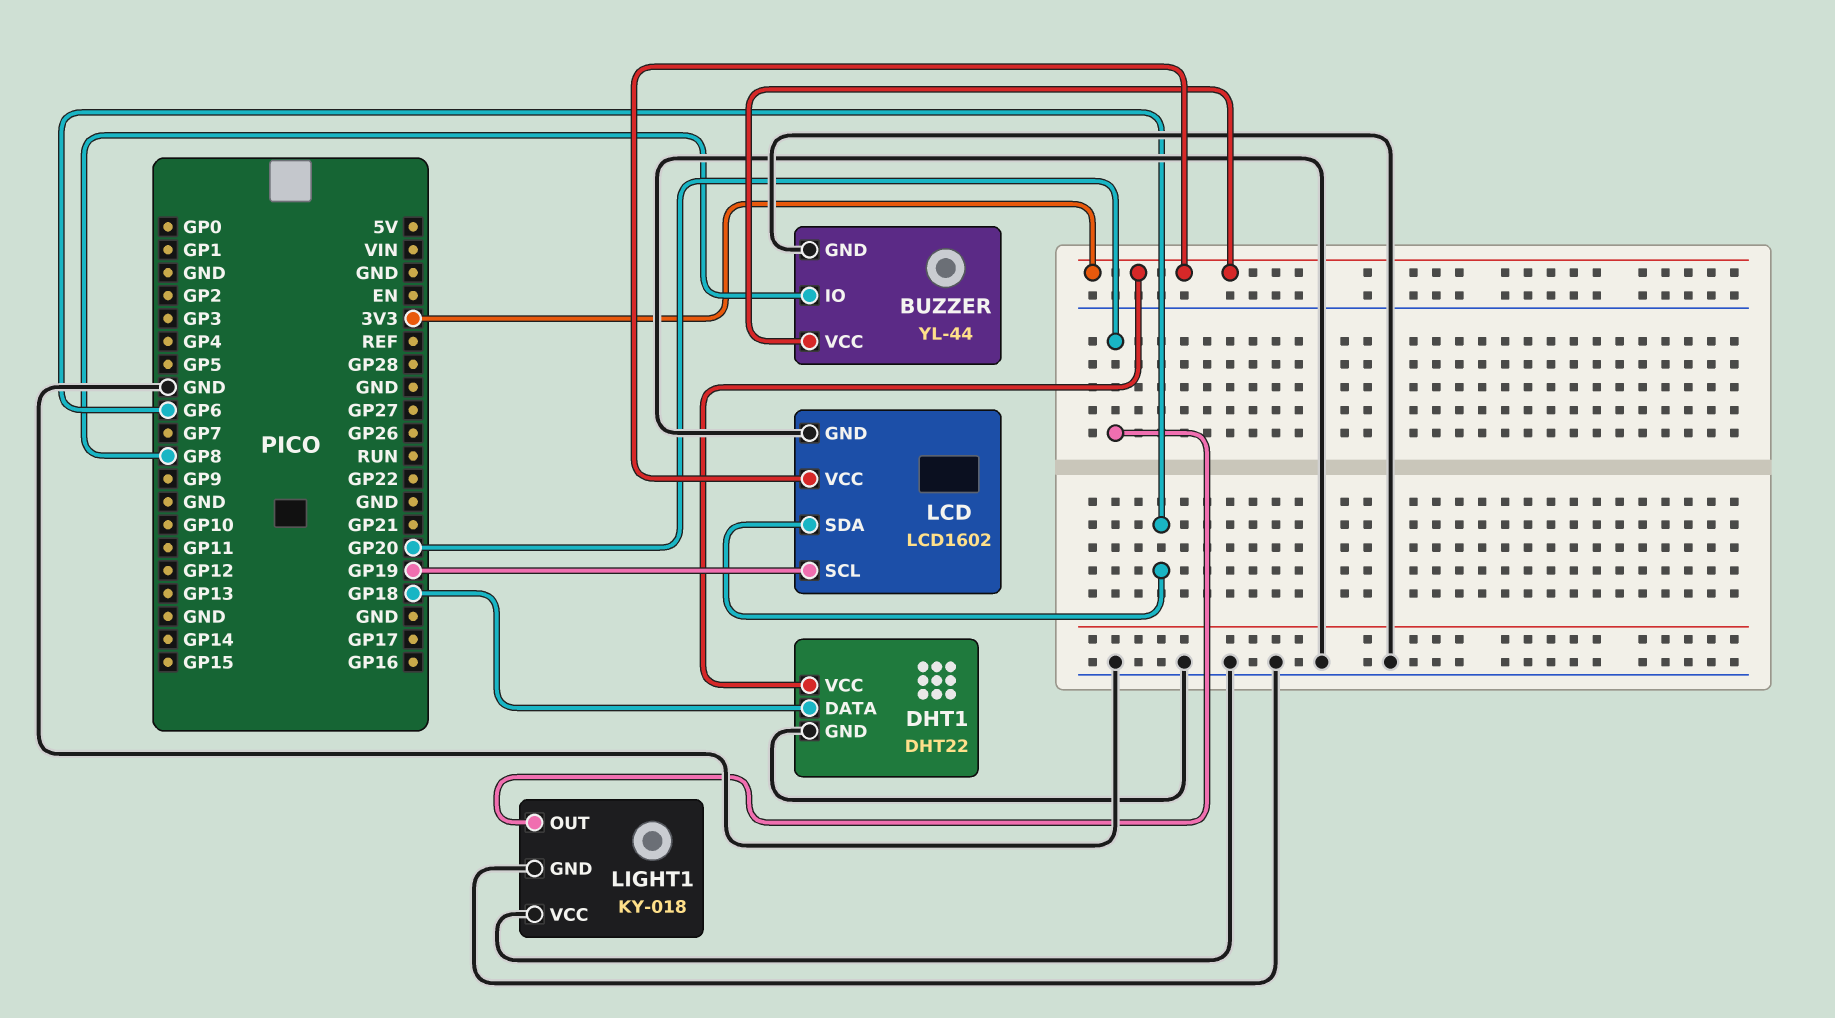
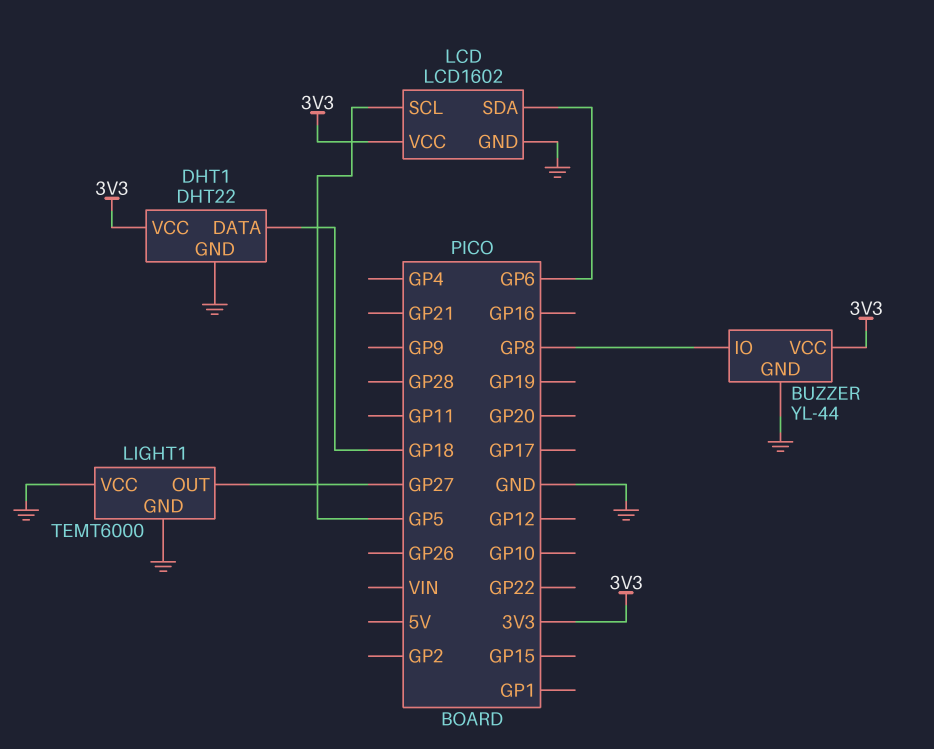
LCD pin SCL: GP19 -> GP5
LIGHT1: KY-018 -> TEMT6000
LIGHT1 pin OUT: GP20 -> GP27

